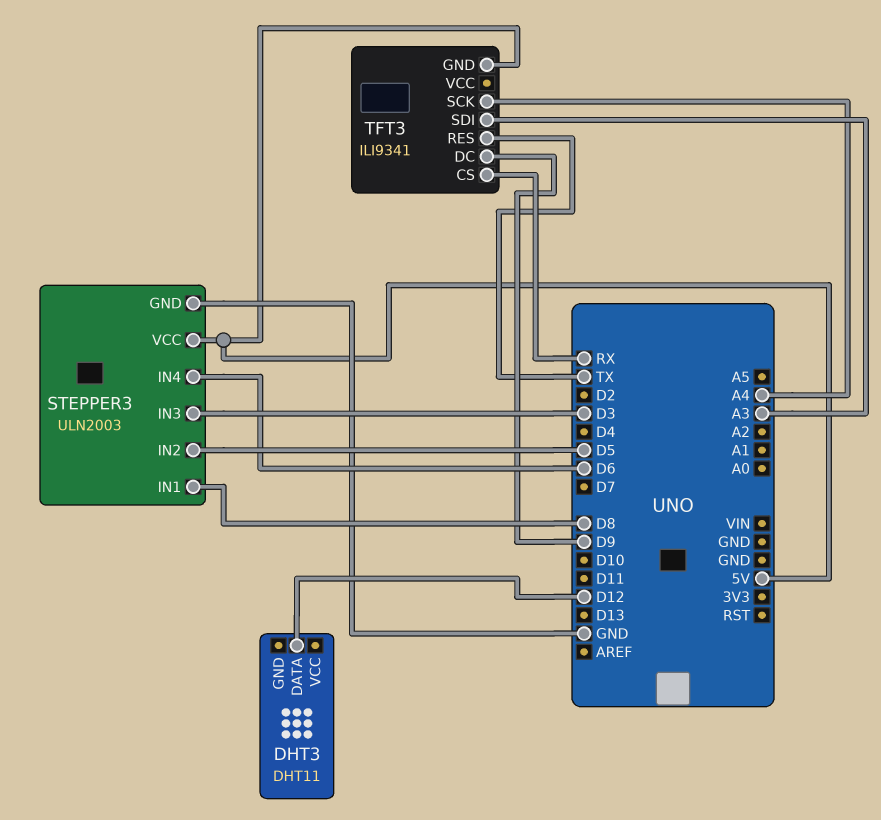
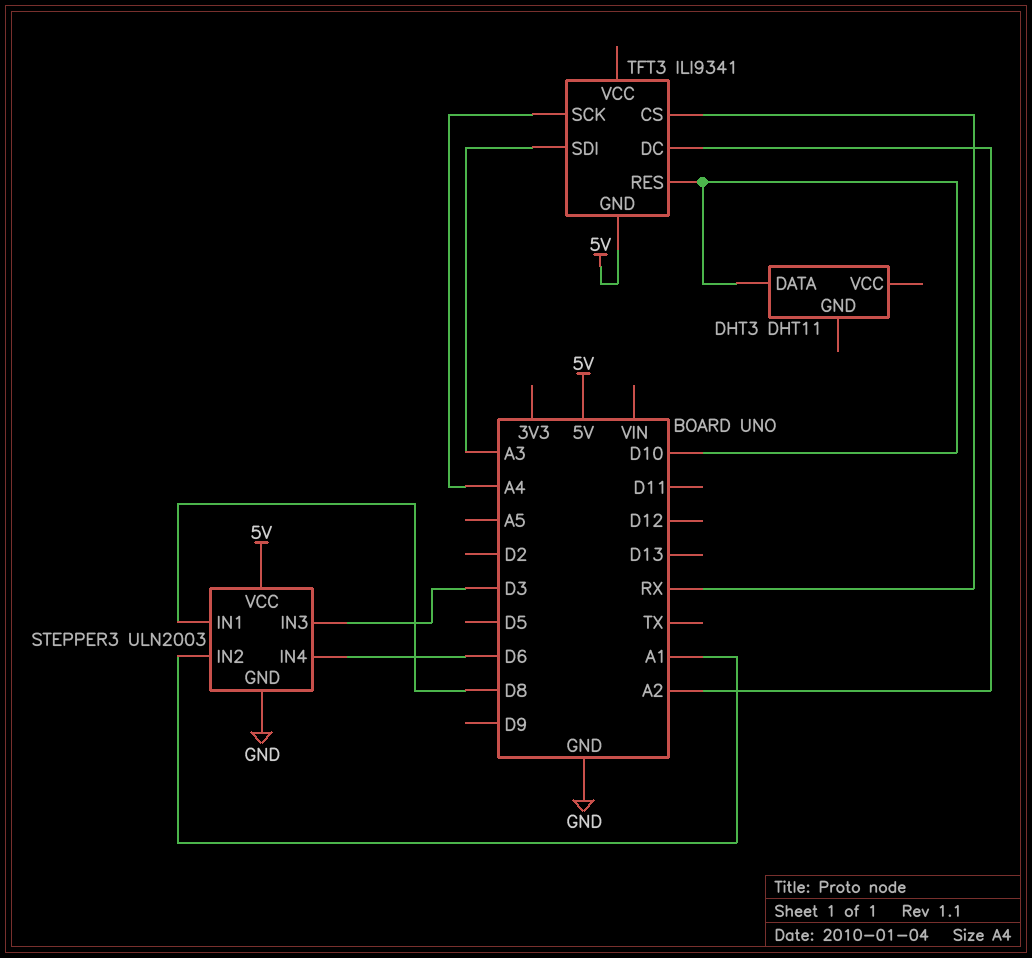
DHT3 pin DATA: D12 -> D10
STEPPER3 pin IN2: D5 -> A1
TFT3 pin DC: D9 -> A2
TFT3 pin RES: TX -> D10

